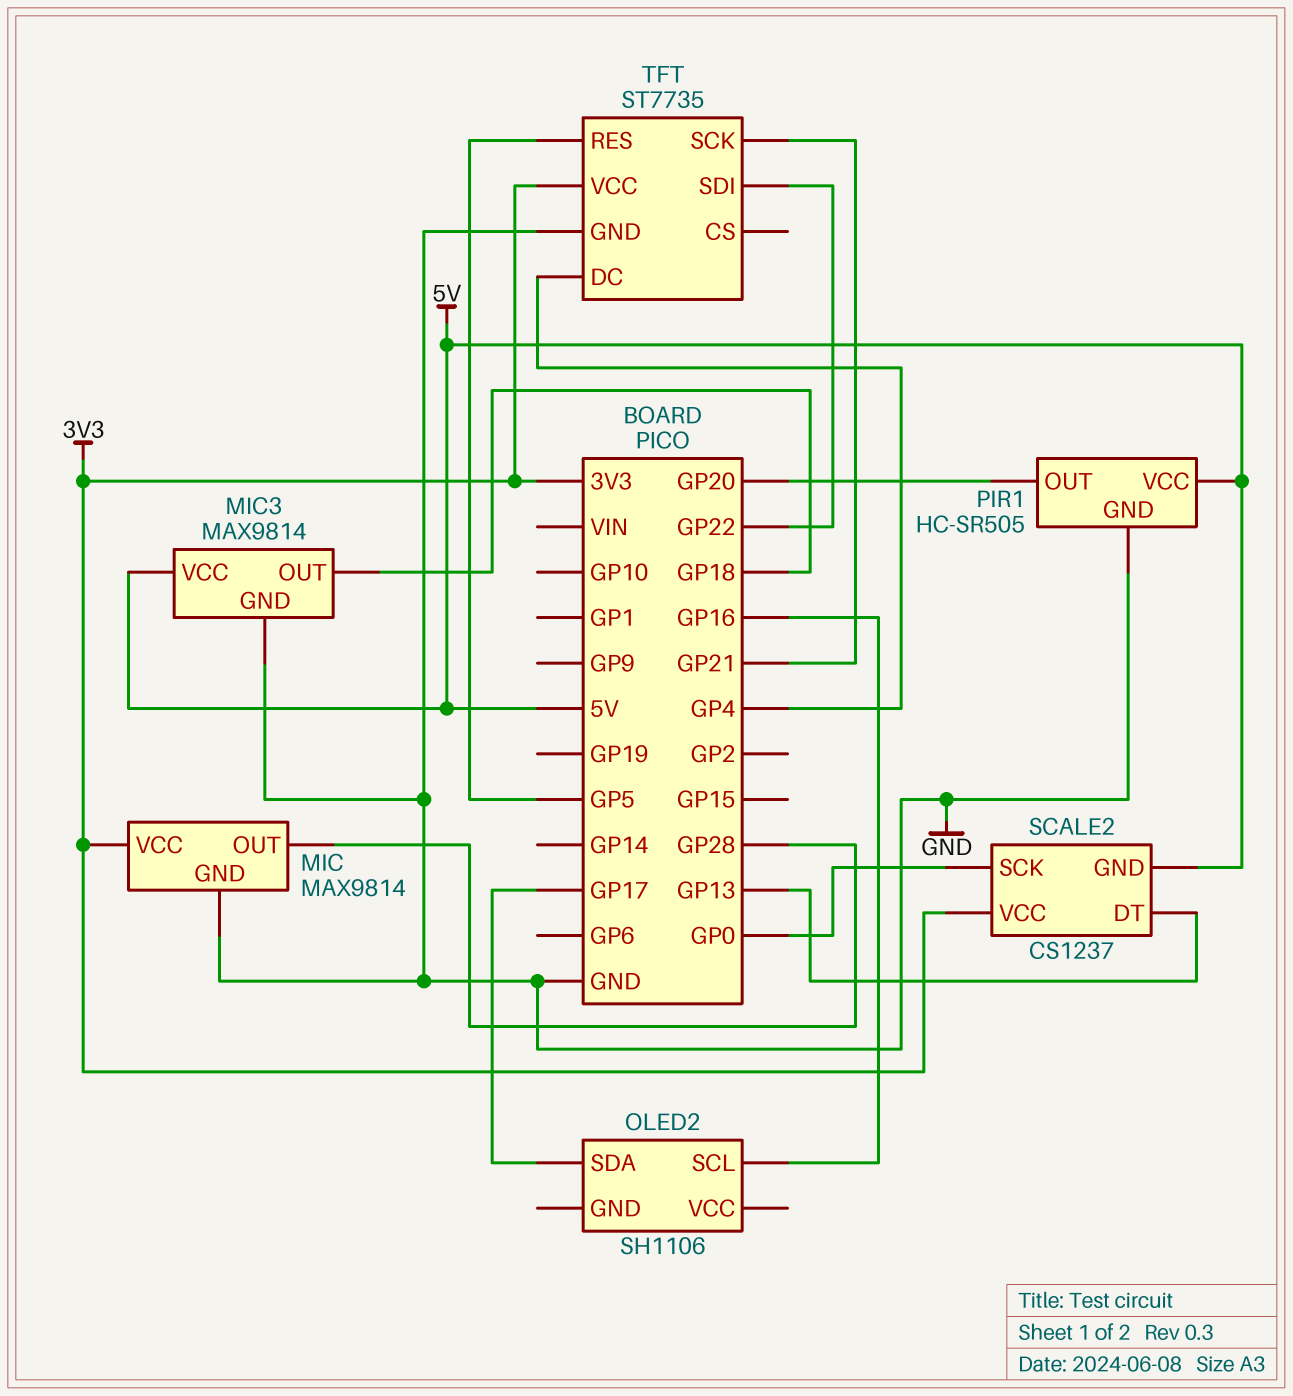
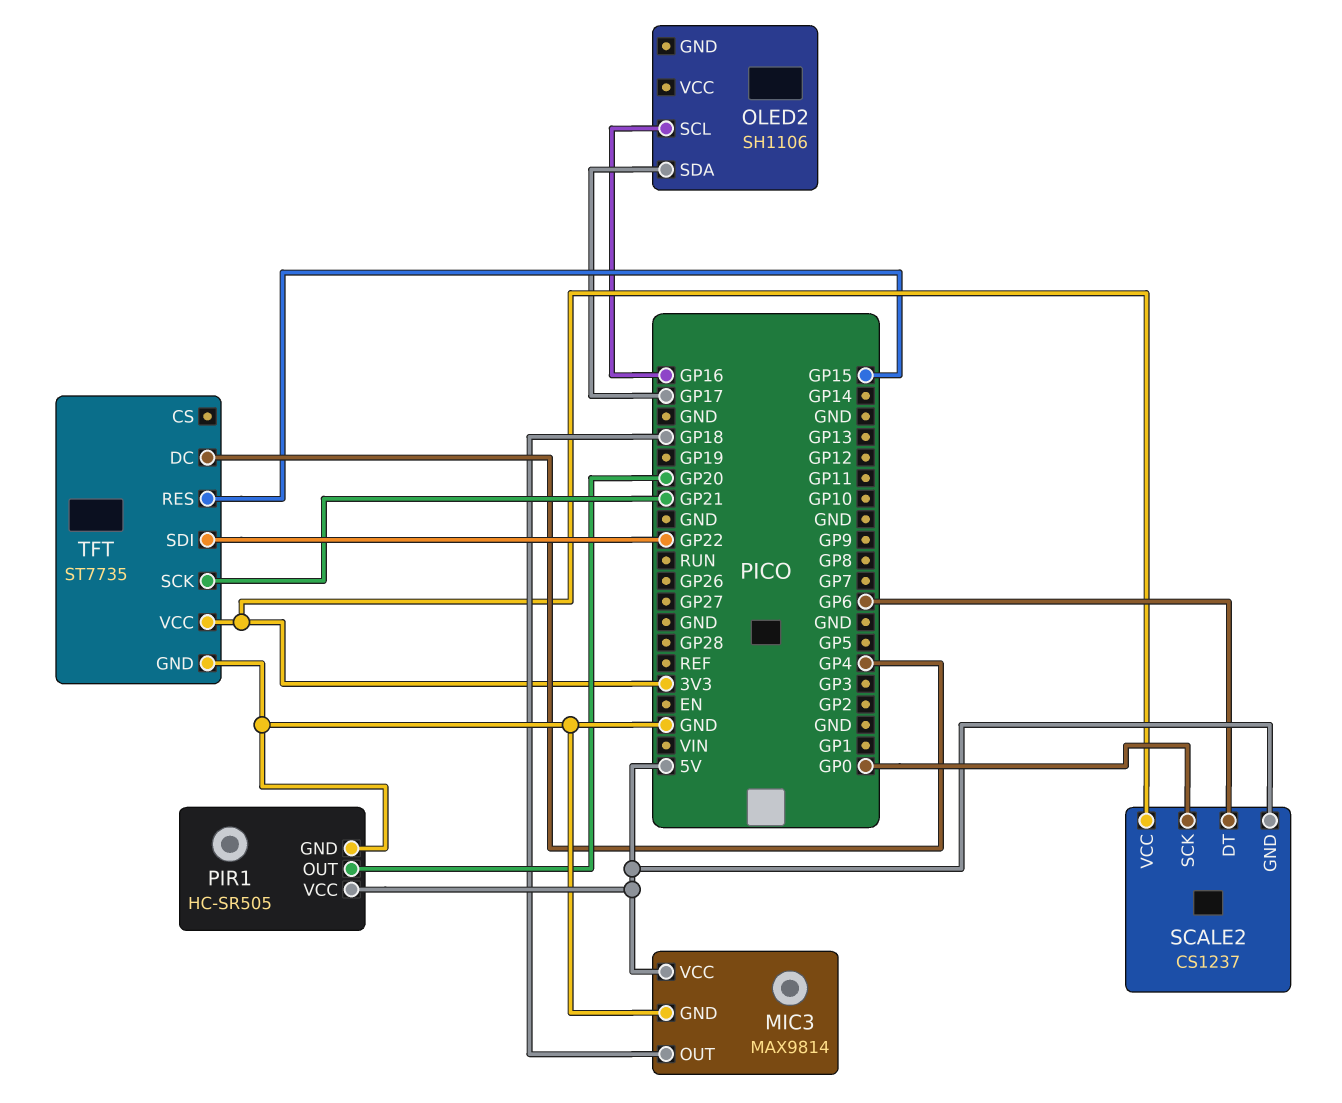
MIC: MAX9814 -> none
MIC pin GND: GND -> none
MIC pin OUT: GP28 -> none
MIC pin VCC: 3V3 -> none
SCALE2 pin DT: GP13 -> GP6
TFT pin RES: GP5 -> GP15

